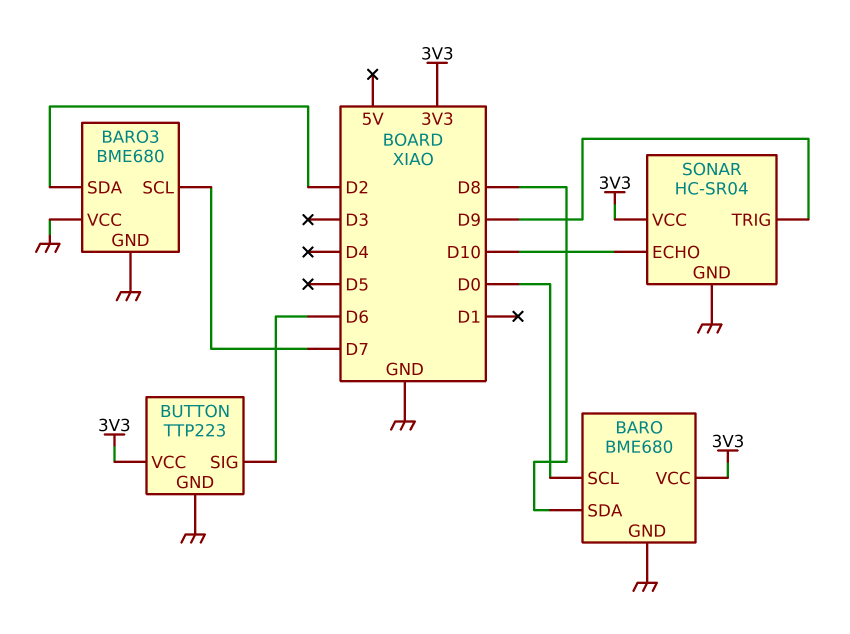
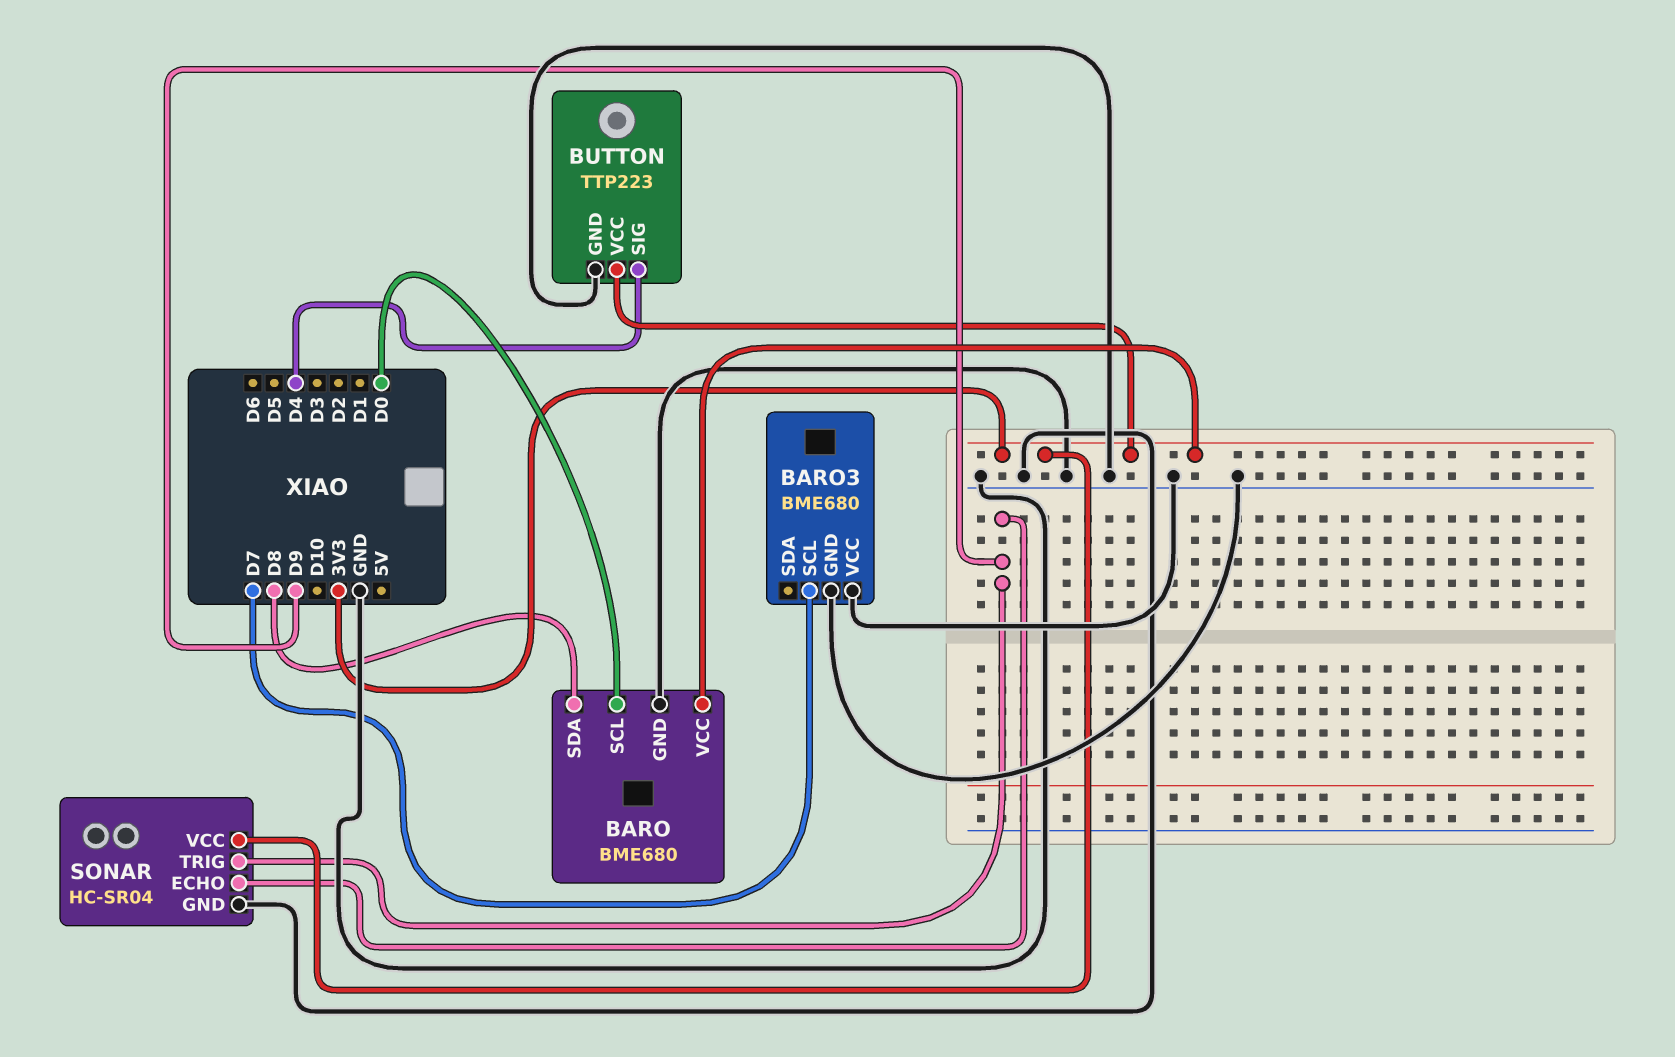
BARO3 pin SDA: D2 -> none
BUTTON pin SIG: D6 -> D4
SONAR pin ECHO: D10 -> D9

